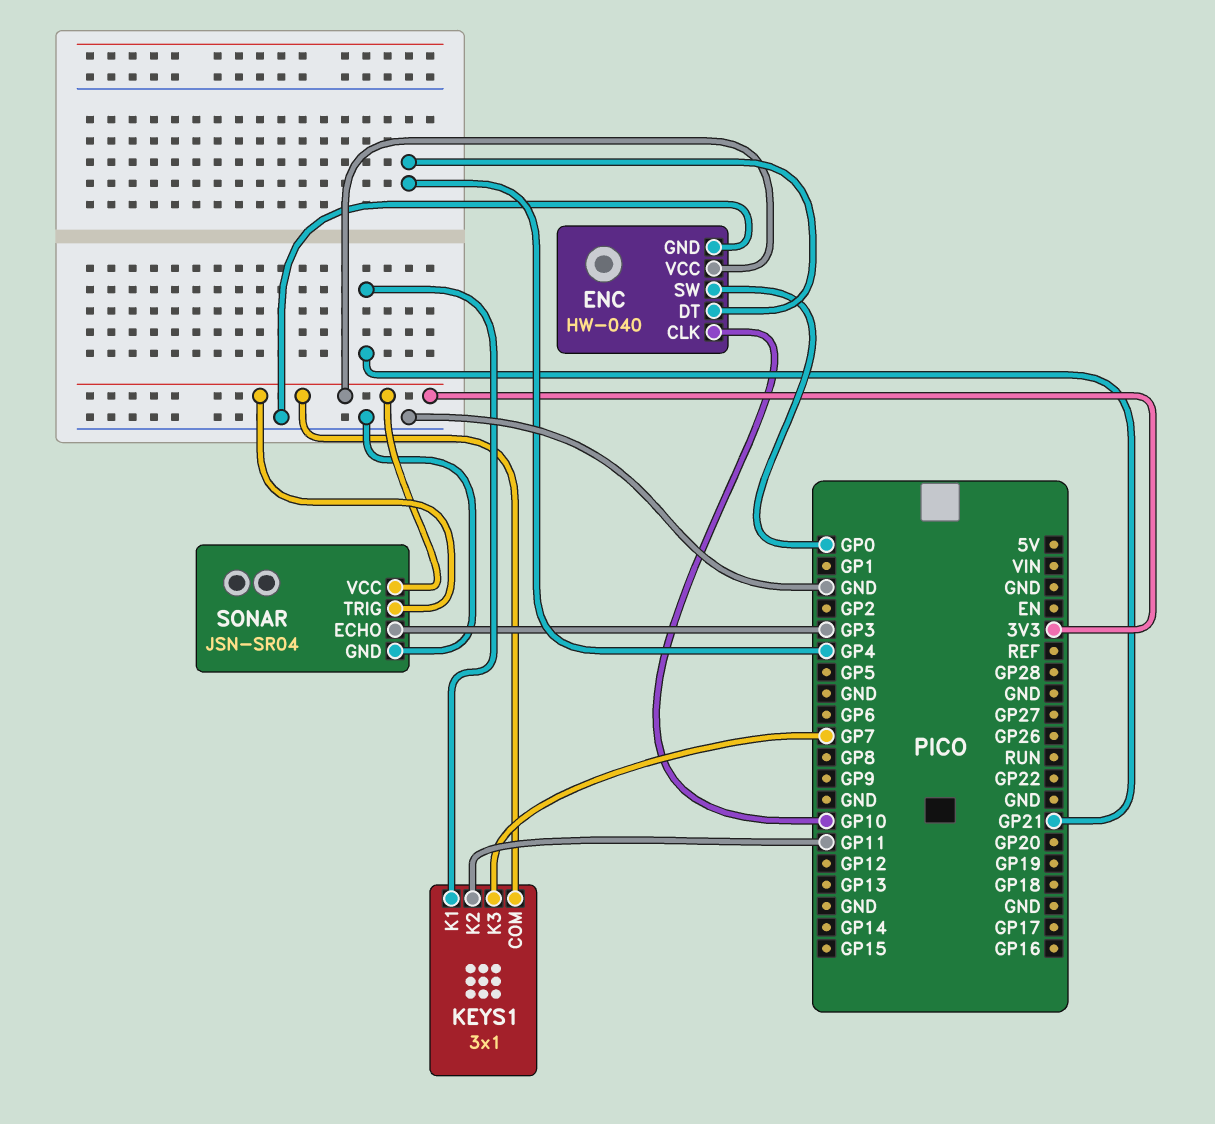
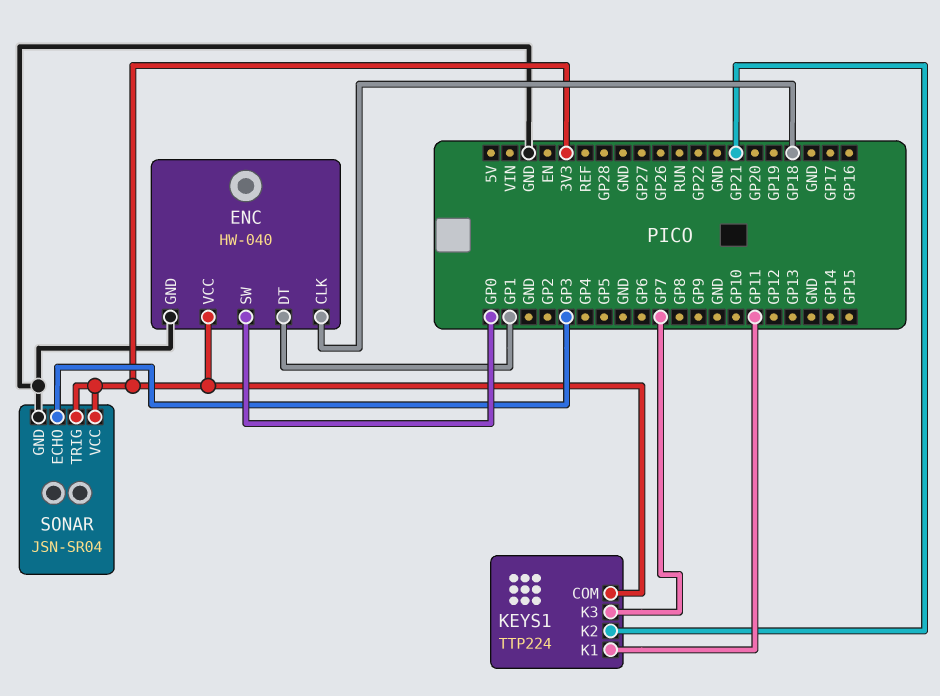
ENC pin CLK: GP10 -> GP18
ENC pin DT: GP4 -> GP1
KEYS1: 3x1 -> TTP224
KEYS1 pin K1: GP21 -> GP11
KEYS1 pin K2: GP11 -> GP21

